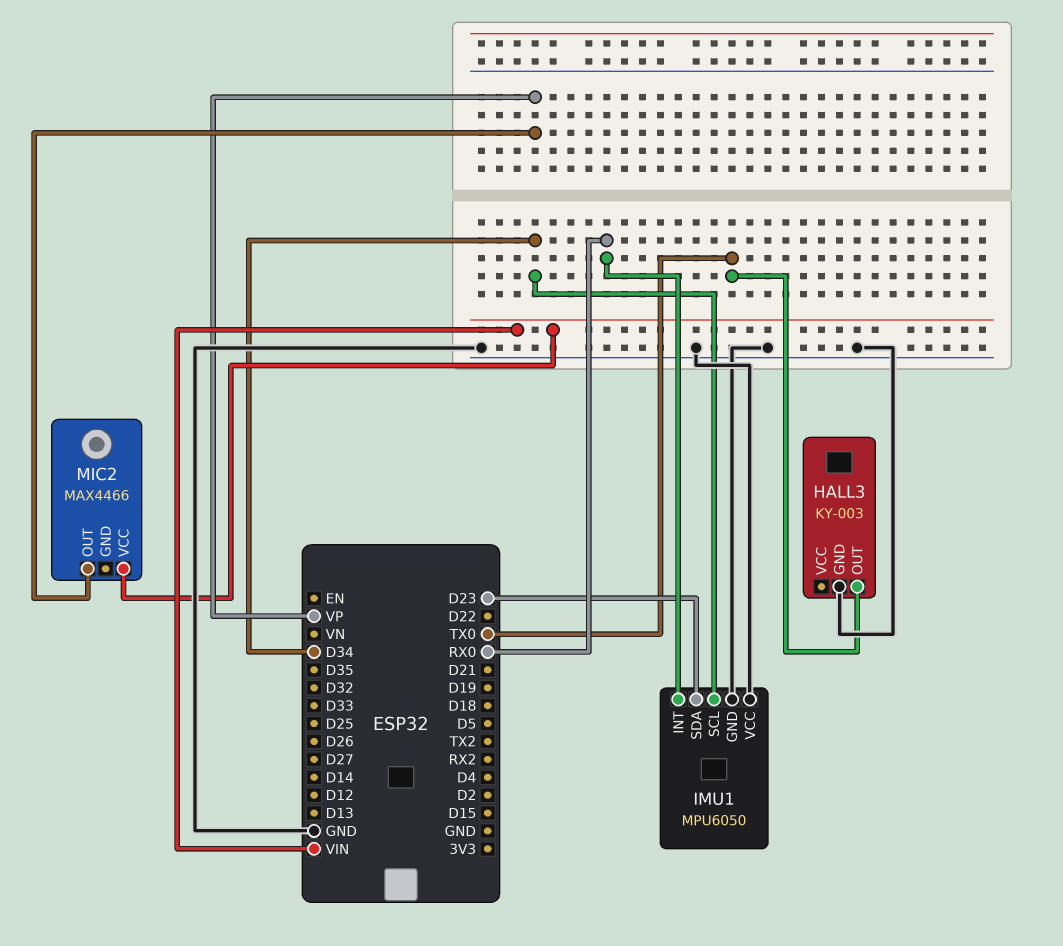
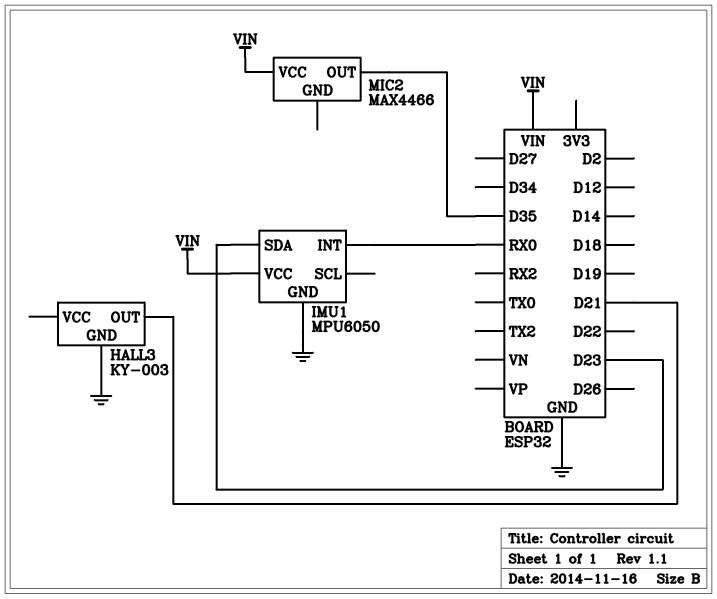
HALL3 pin OUT: TX0 -> D21
IMU1 pin SCL: D34 -> none
IMU1 pin VCC: GND -> VIN
MIC2 pin OUT: VP -> D35

